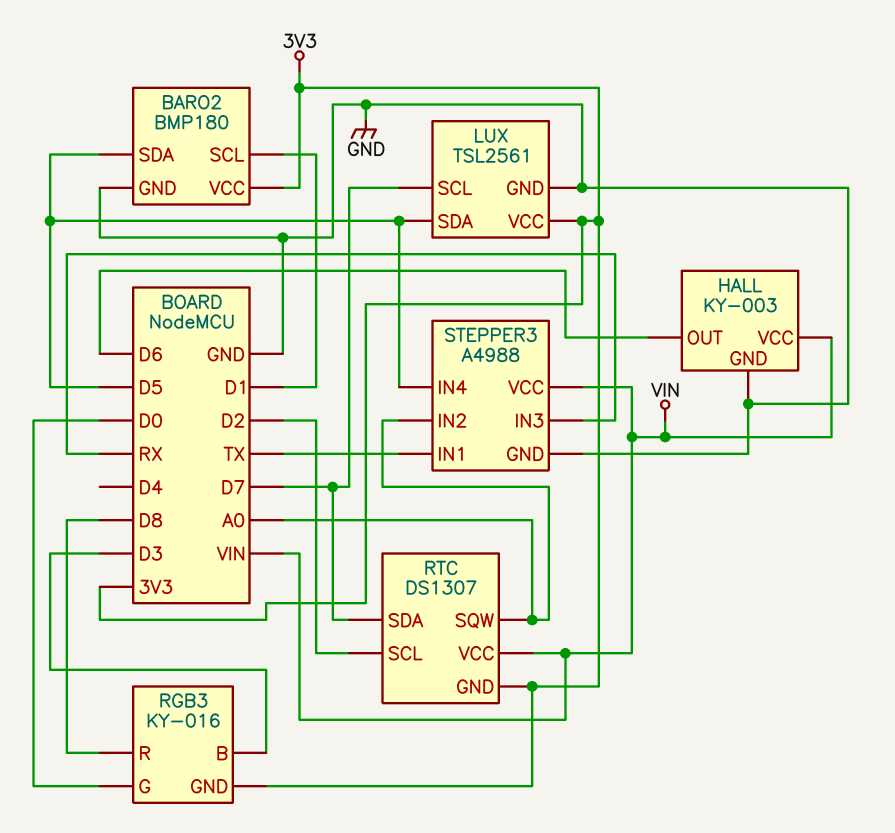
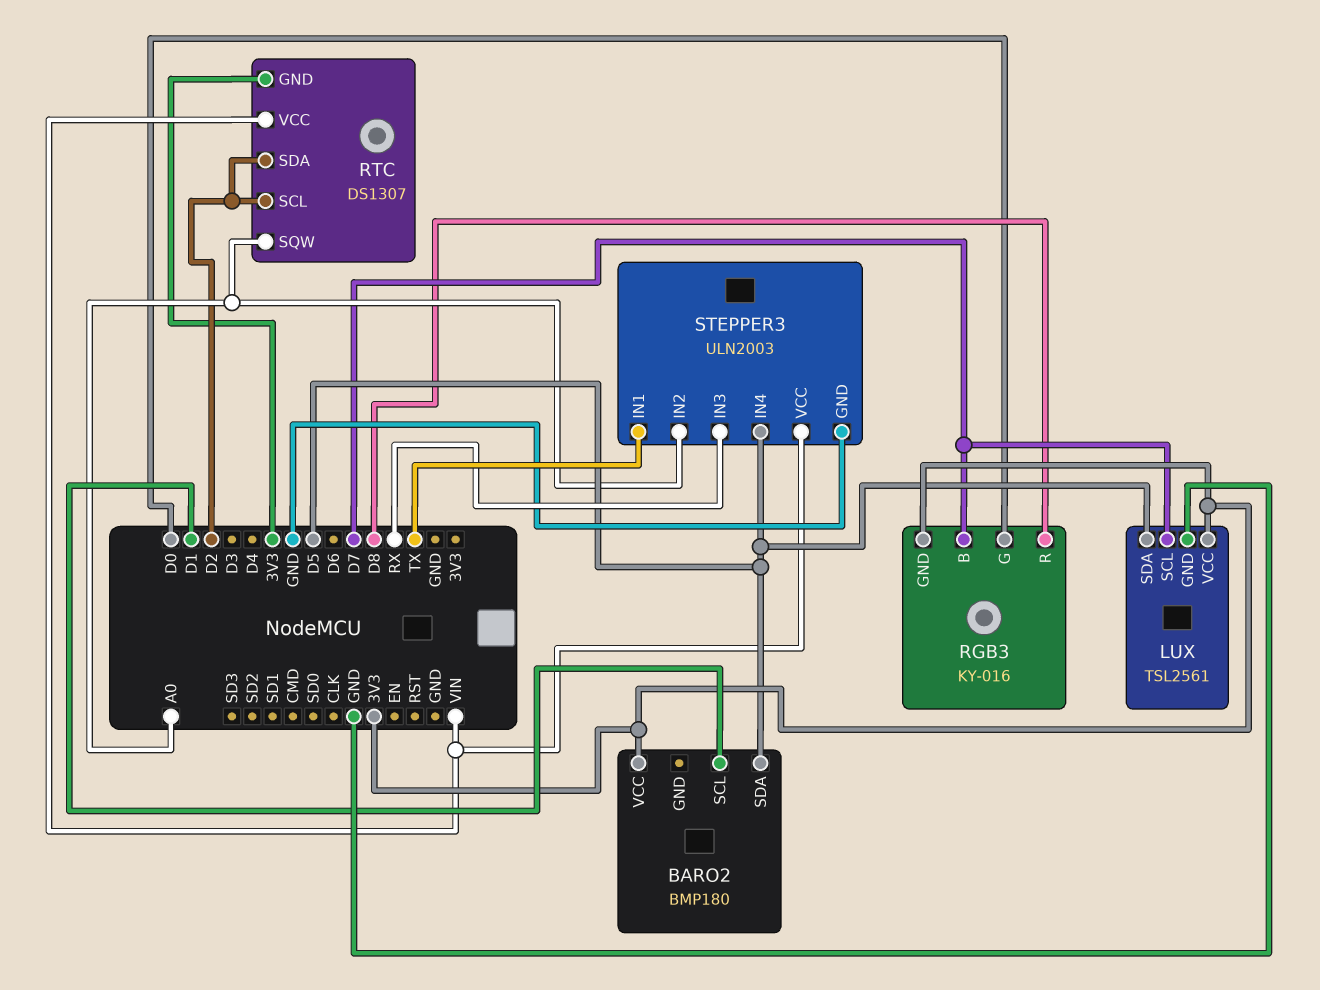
BARO2 pin GND: GND -> none
HALL: KY-003 -> none
HALL pin GND: GND -> none
HALL pin OUT: D6 -> none
HALL pin VCC: VIN -> none
RGB3 pin B: D3 -> D7
RTC pin SDA: D7 -> D2
STEPPER3: A4988 -> ULN2003

